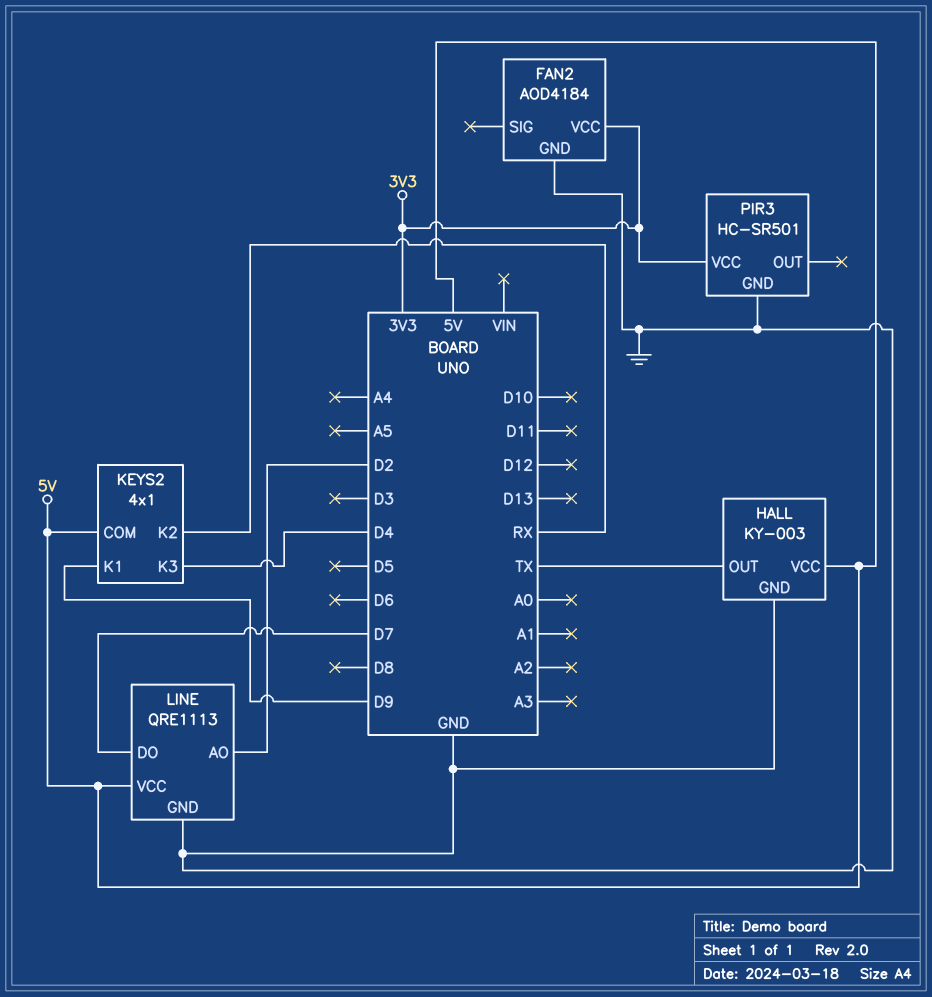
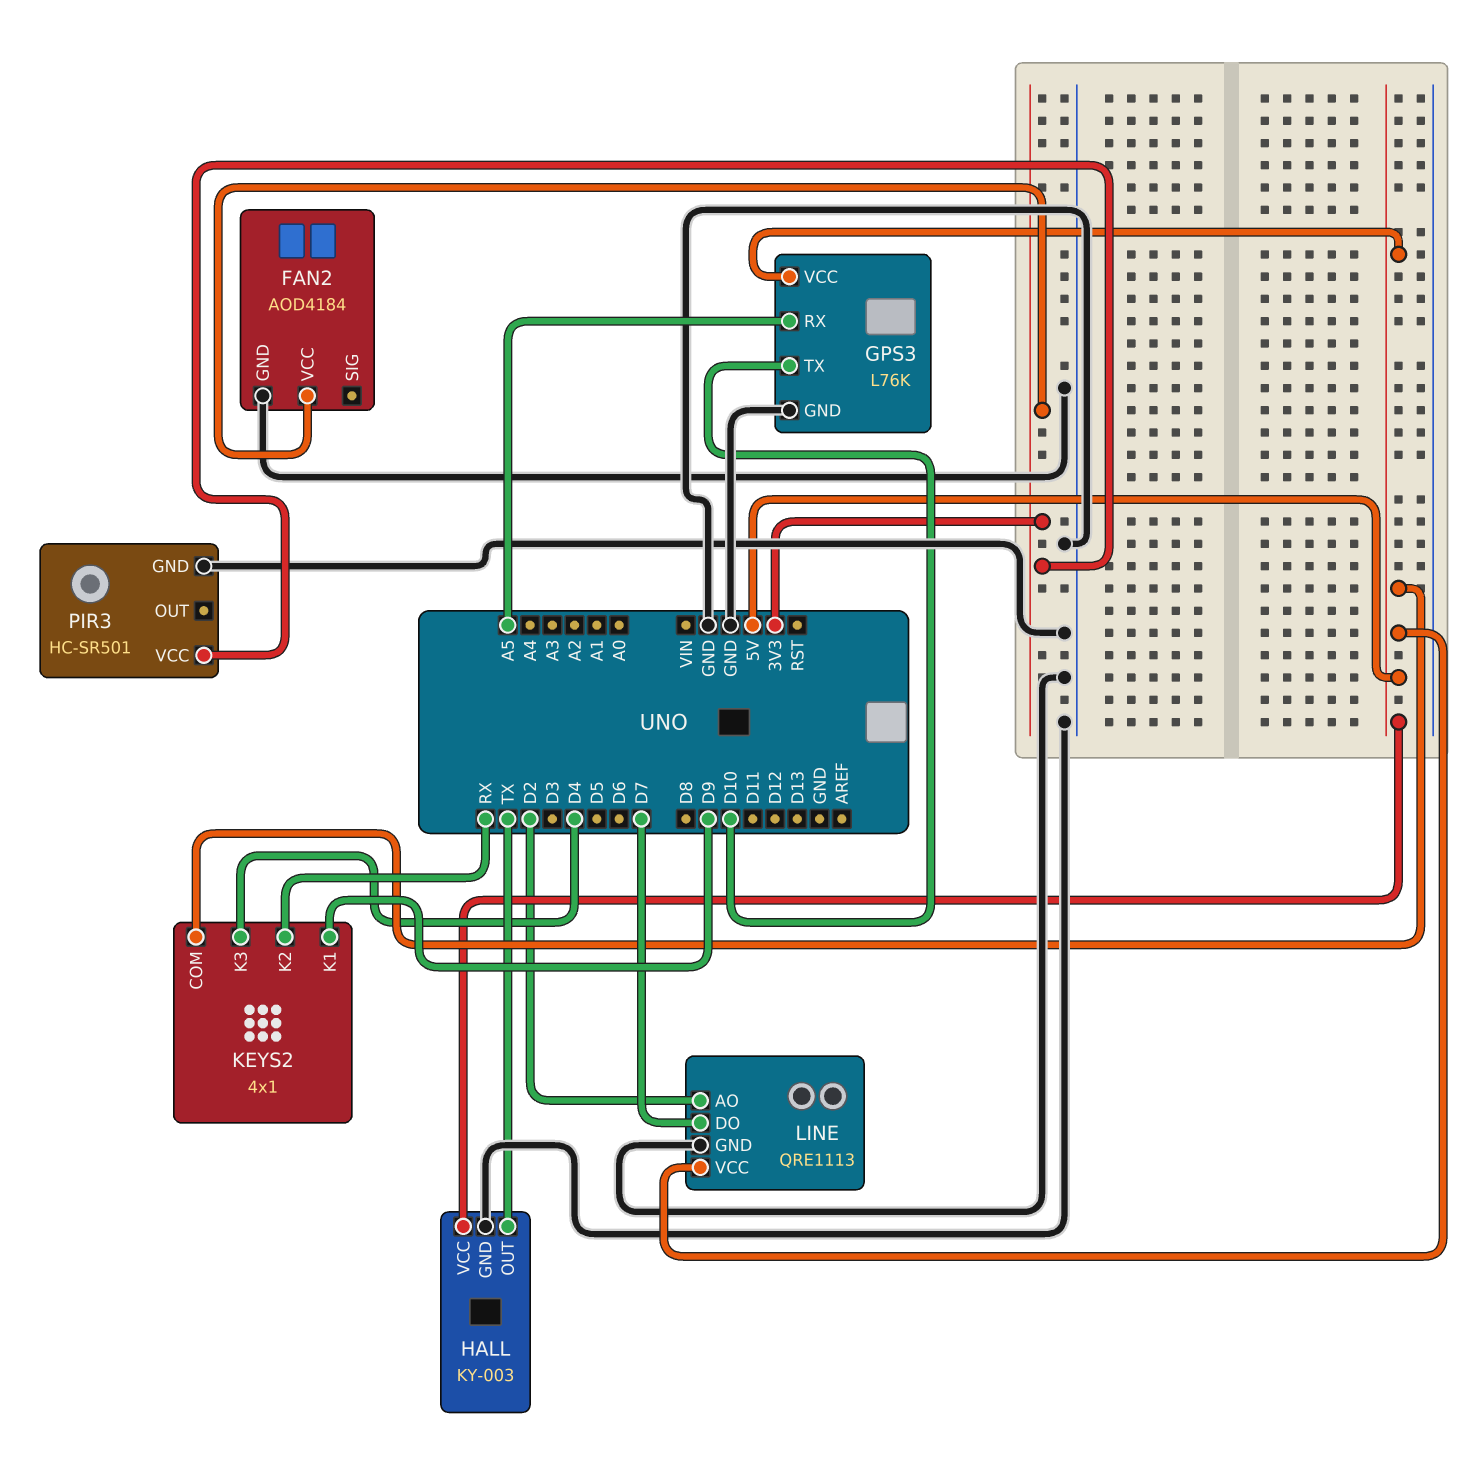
GPS3: none -> L76K
GPS3 pin GND: none -> GND
GPS3 pin RX: none -> A5
GPS3 pin TX: none -> D10
GPS3 pin VCC: none -> 5V

